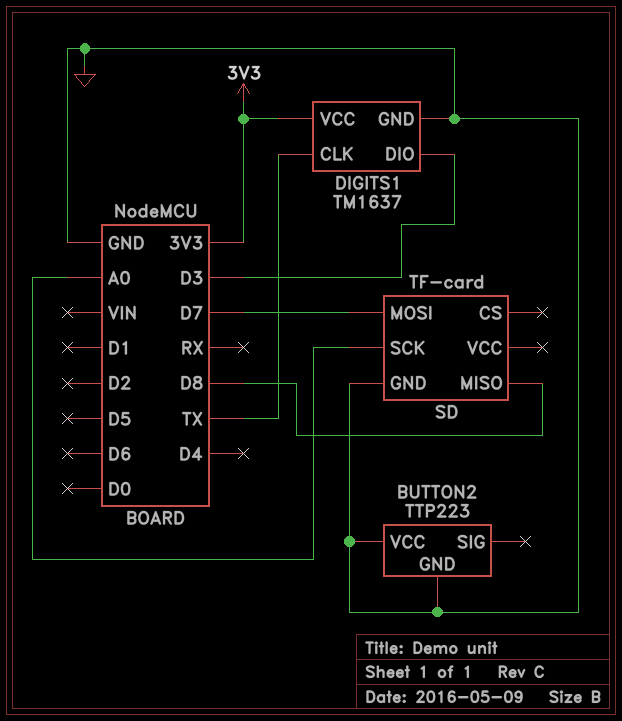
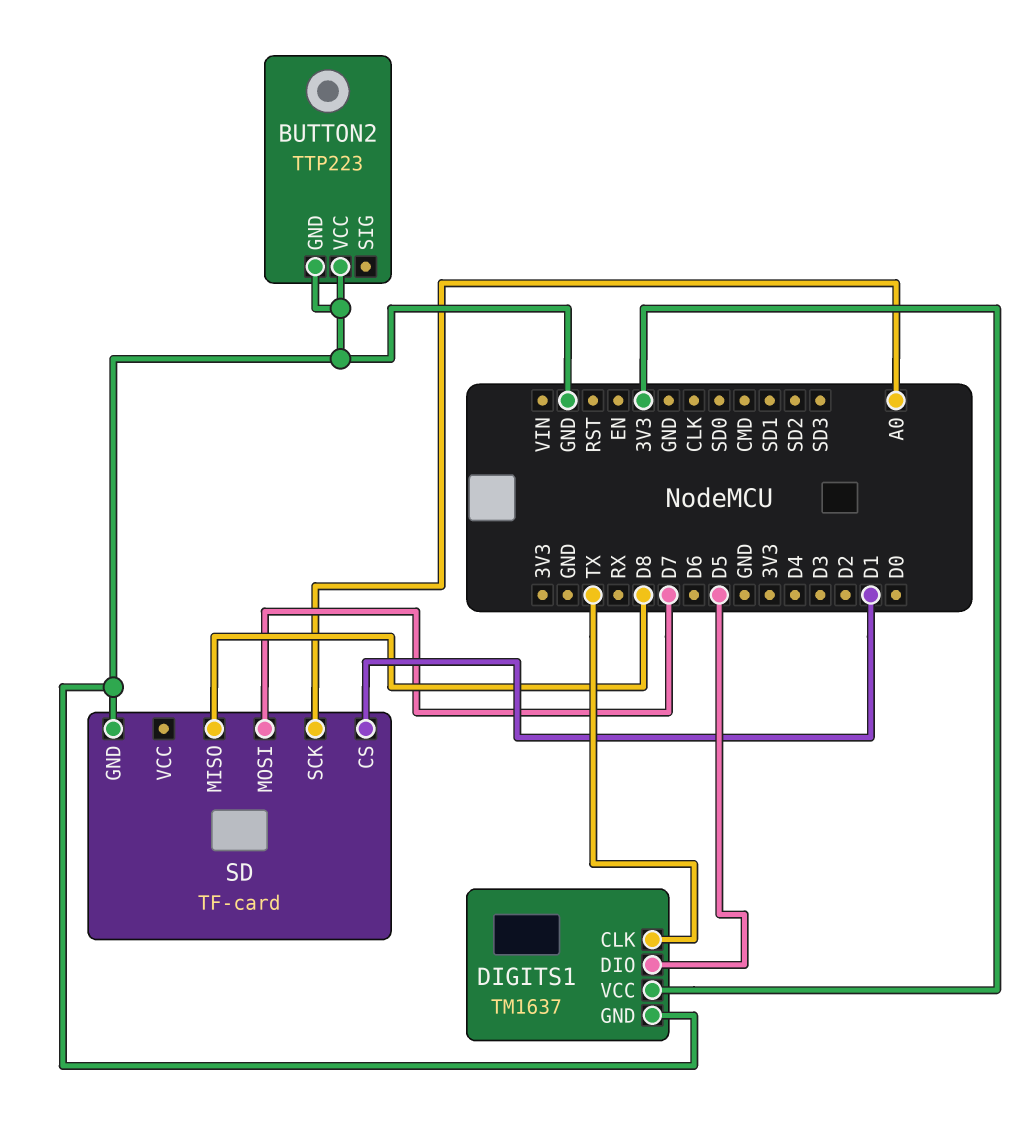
DIGITS1 pin DIO: D3 -> D5
SD pin CS: none -> D1

